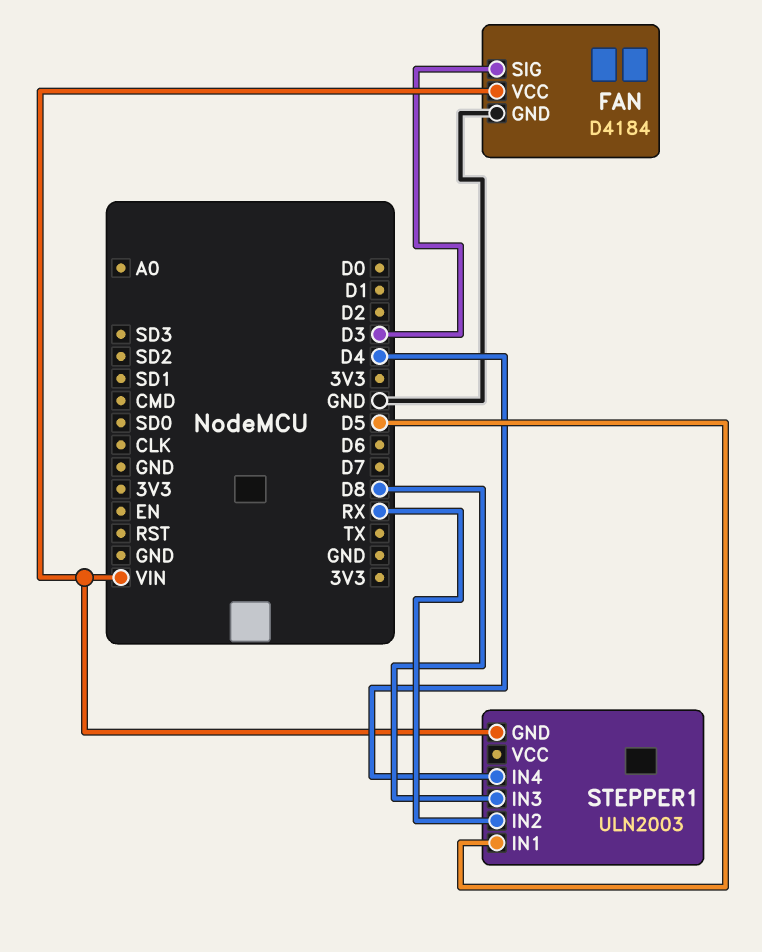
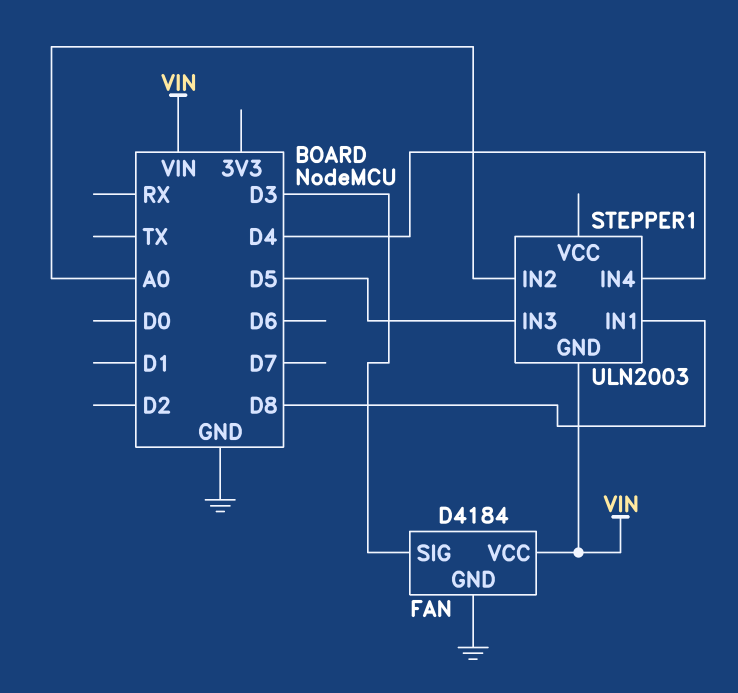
STEPPER1 pin IN1: D5 -> D8
STEPPER1 pin IN2: RX -> A0
STEPPER1 pin IN3: D8 -> D5

